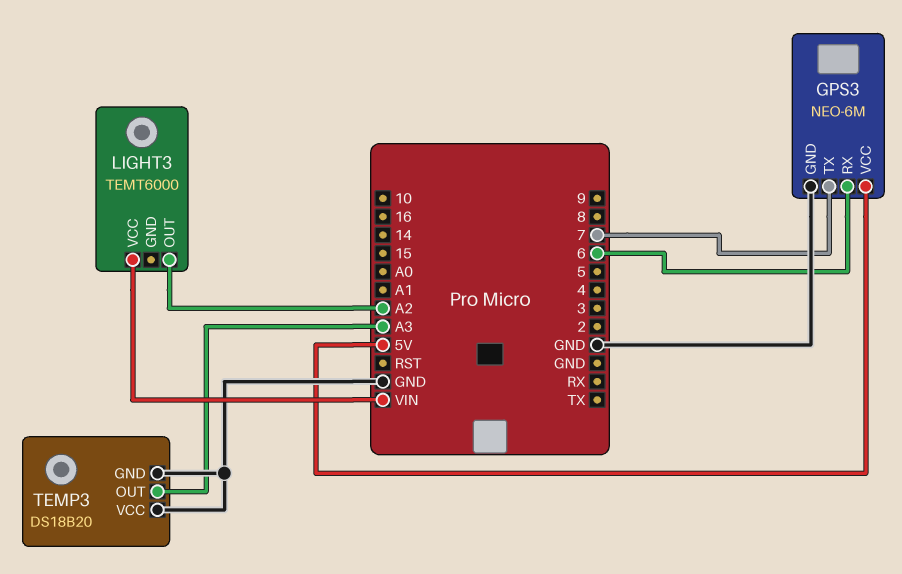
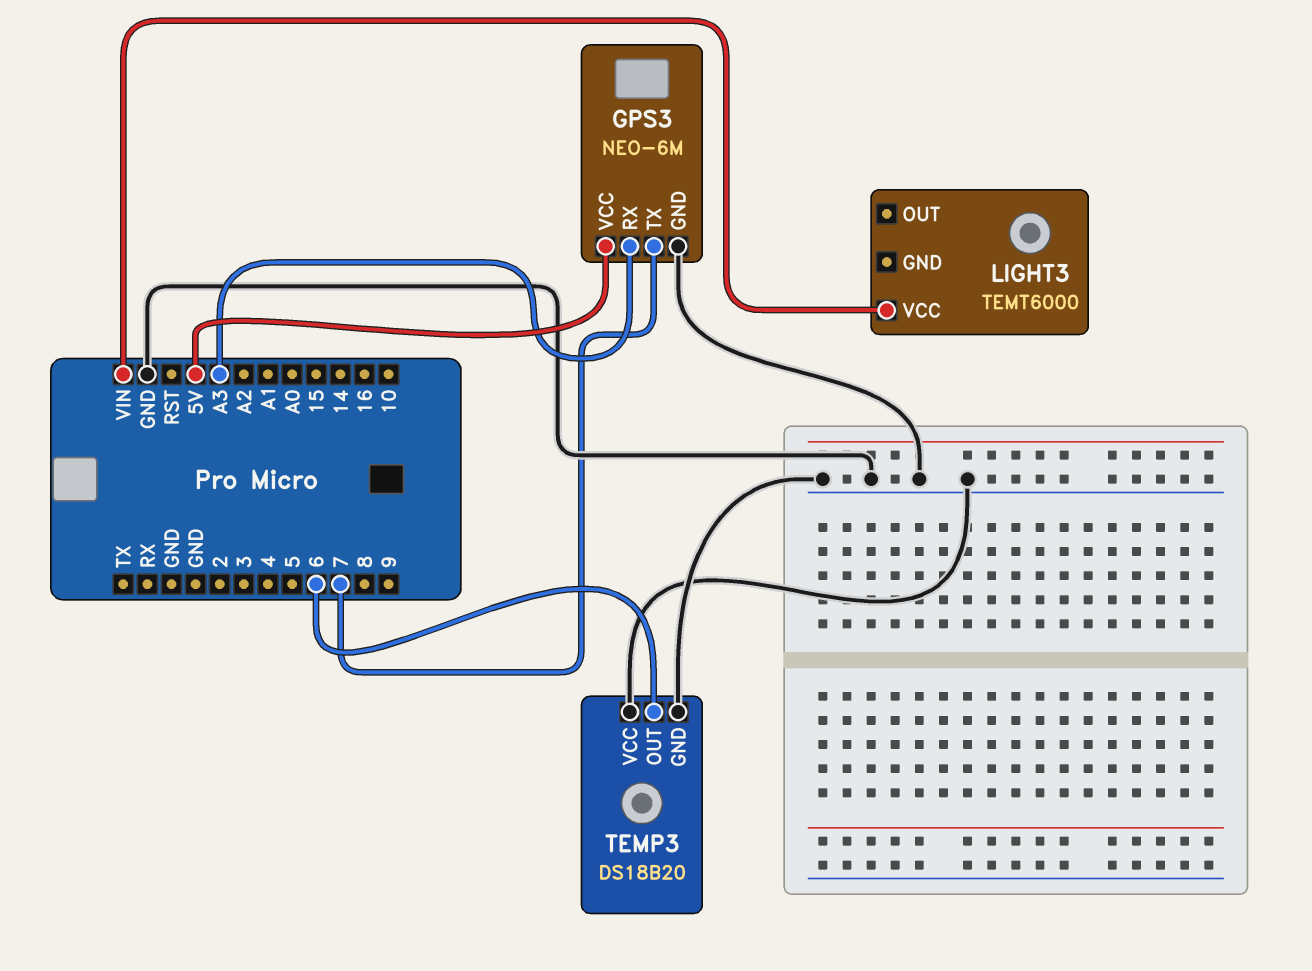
GPS3 pin RX: 6 -> A3
LIGHT3 pin OUT: A2 -> none
TEMP3 pin OUT: A3 -> 6

